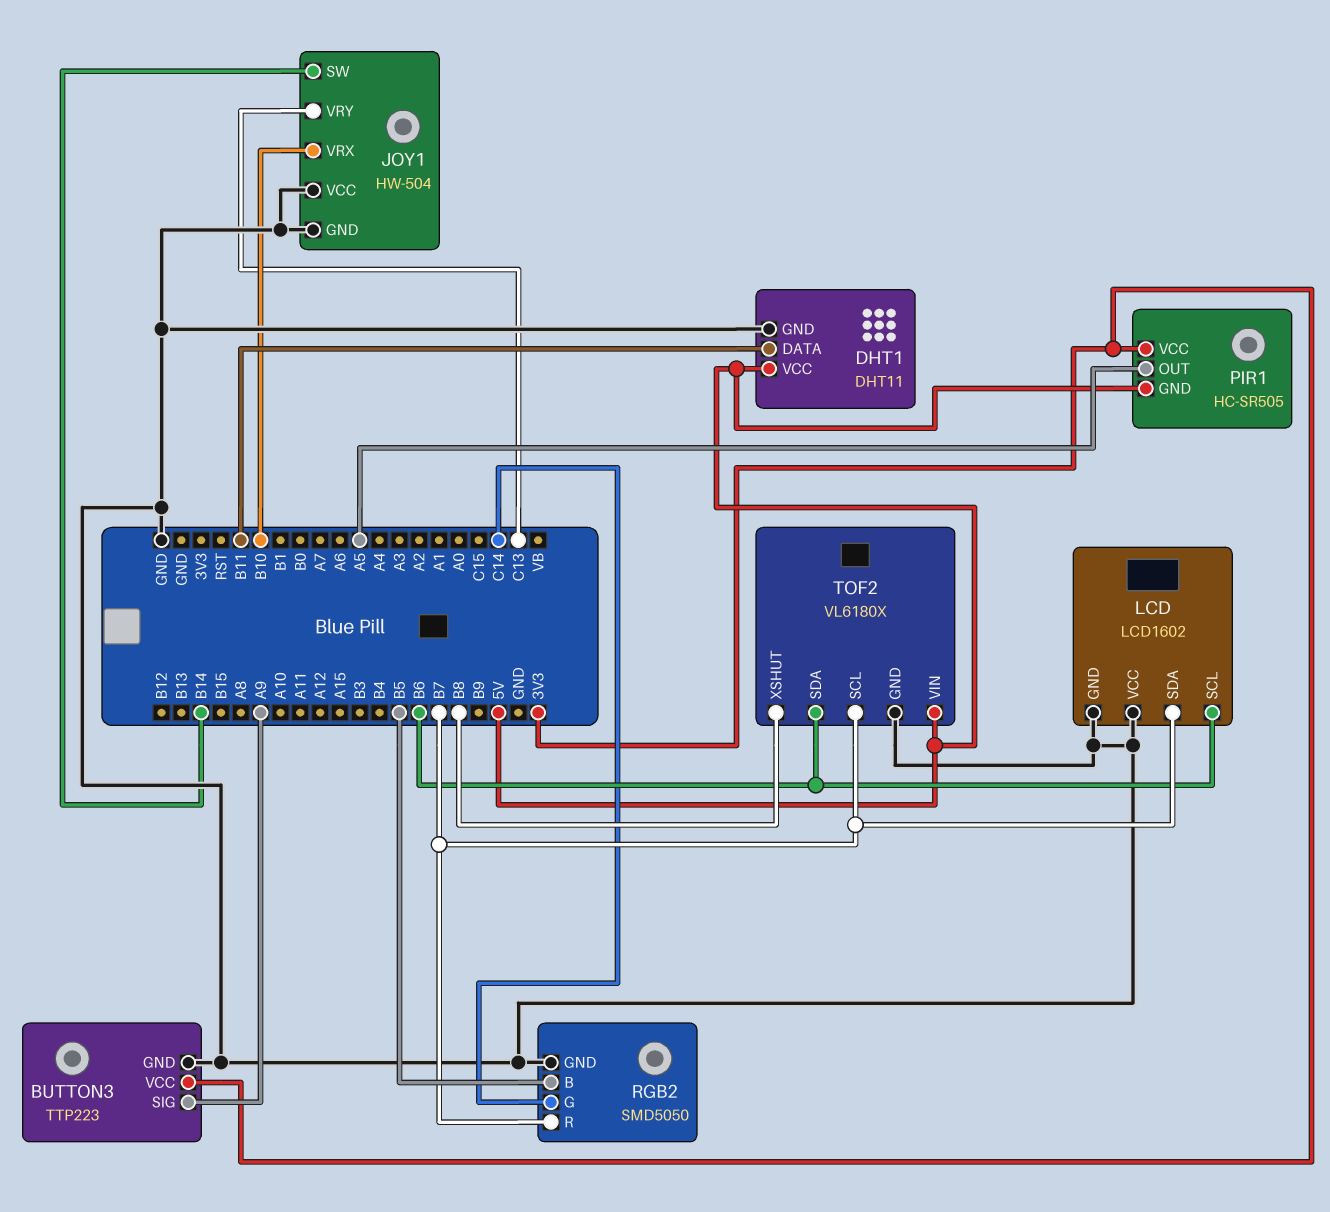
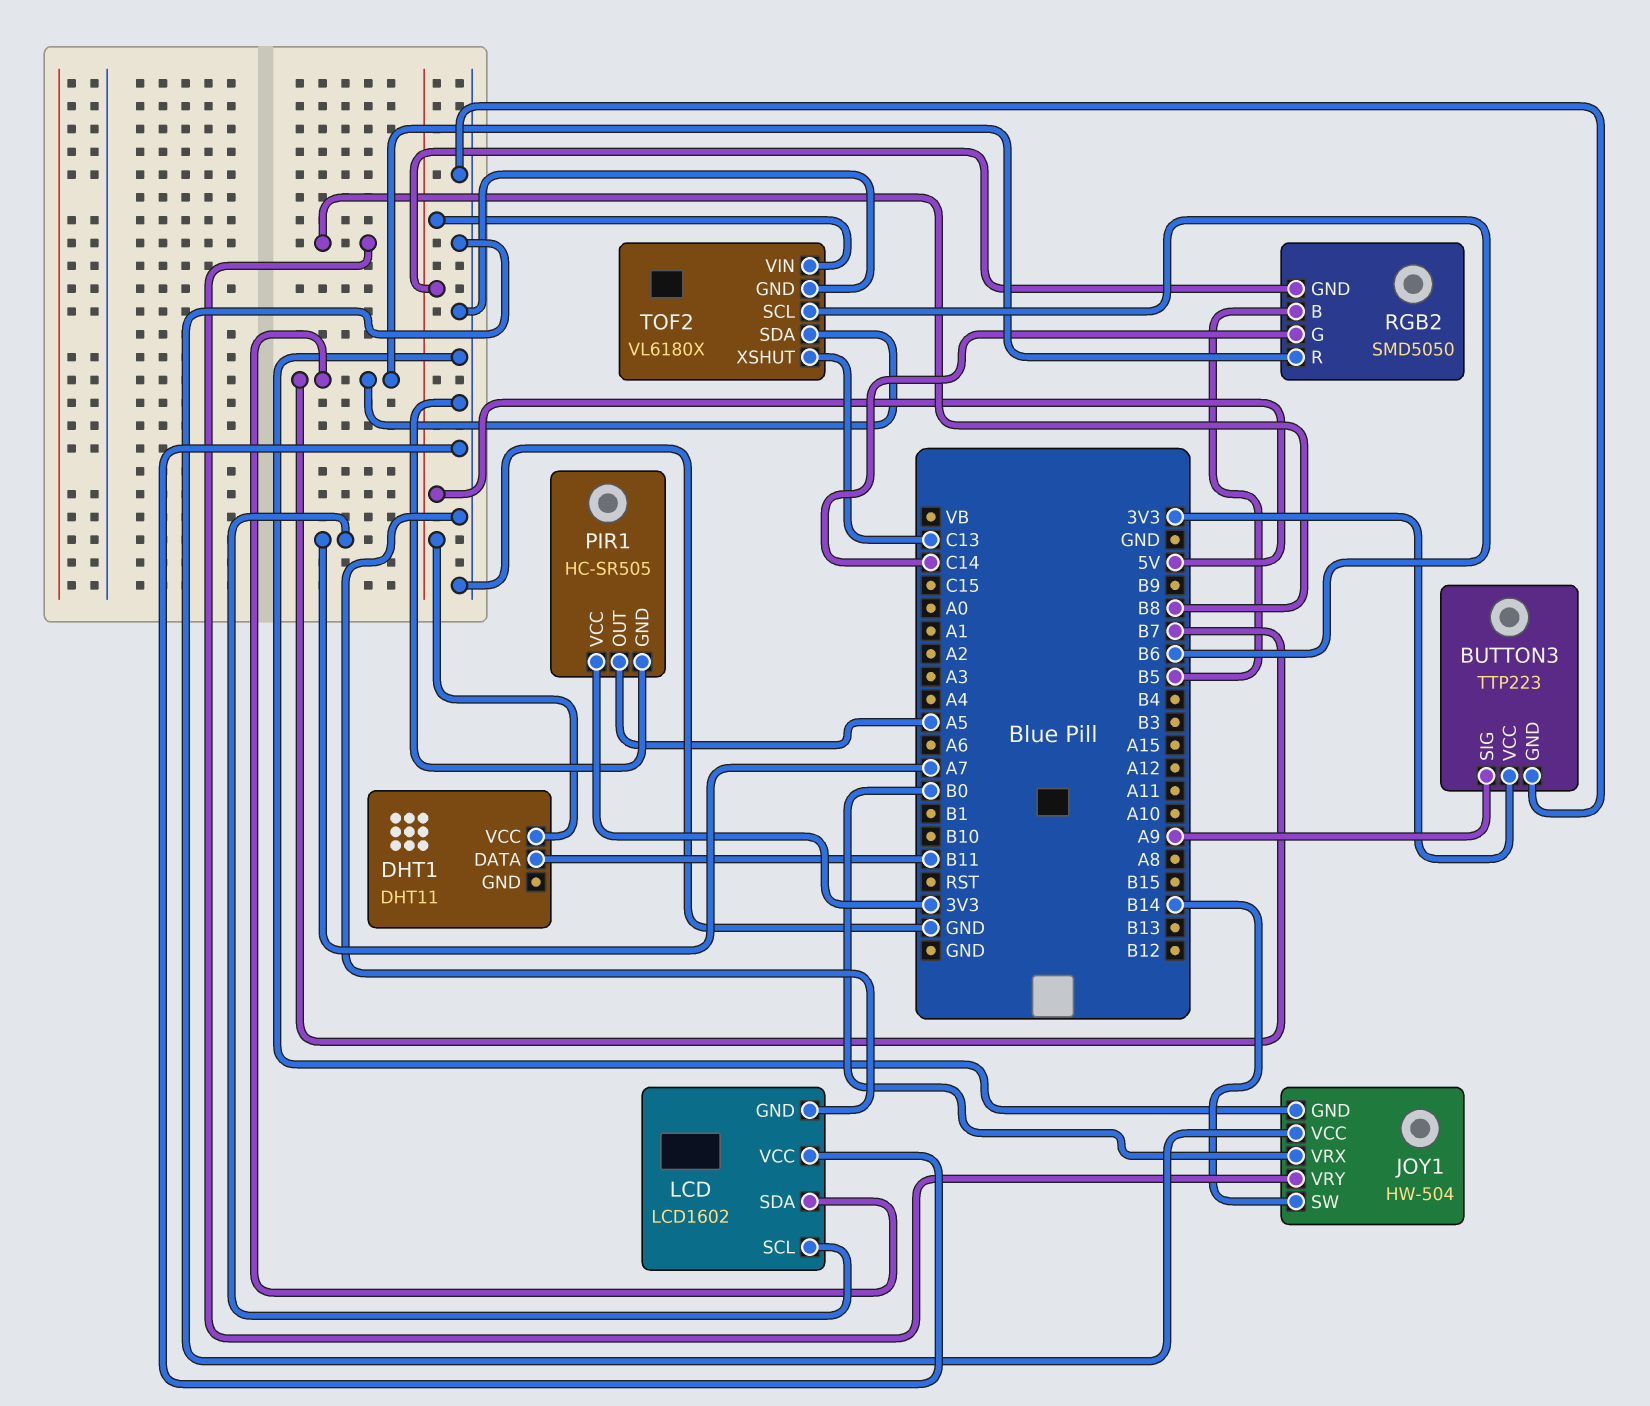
DHT1 pin GND: GND -> none
JOY1 pin VRX: B10 -> B0
JOY1 pin VRY: C13 -> B8
LCD pin SCL: B6 -> A7
PIR1 pin GND: 5V -> GND
RGB2 pin GND: GND -> 5V
TOF2 pin SCL: B7 -> B6
TOF2 pin SDA: B6 -> B7
TOF2 pin XSHUT: B8 -> C13

